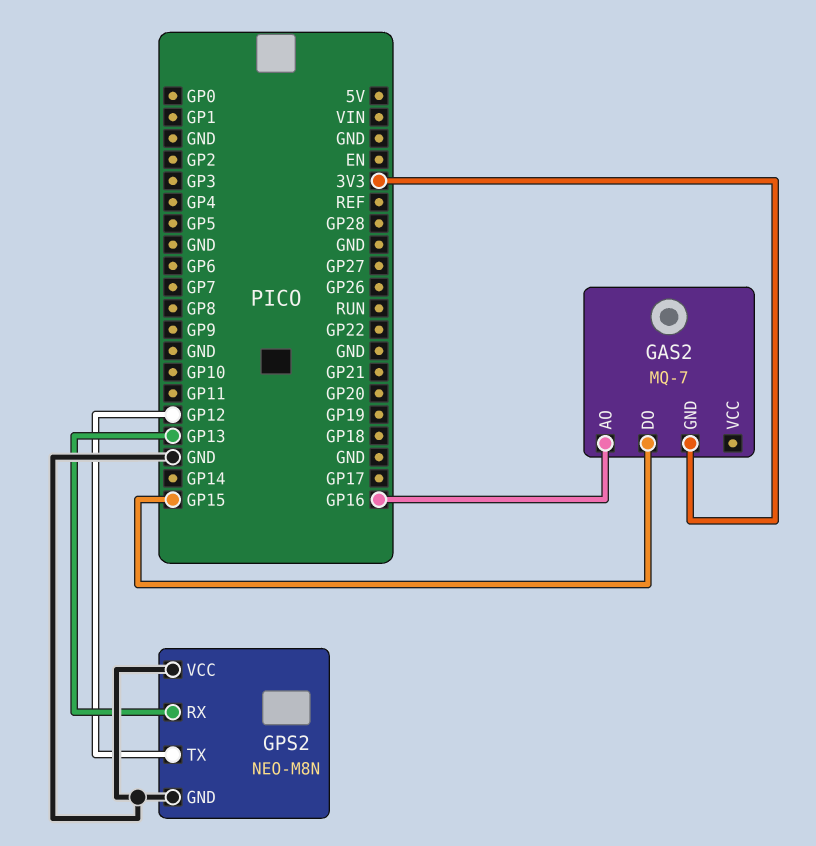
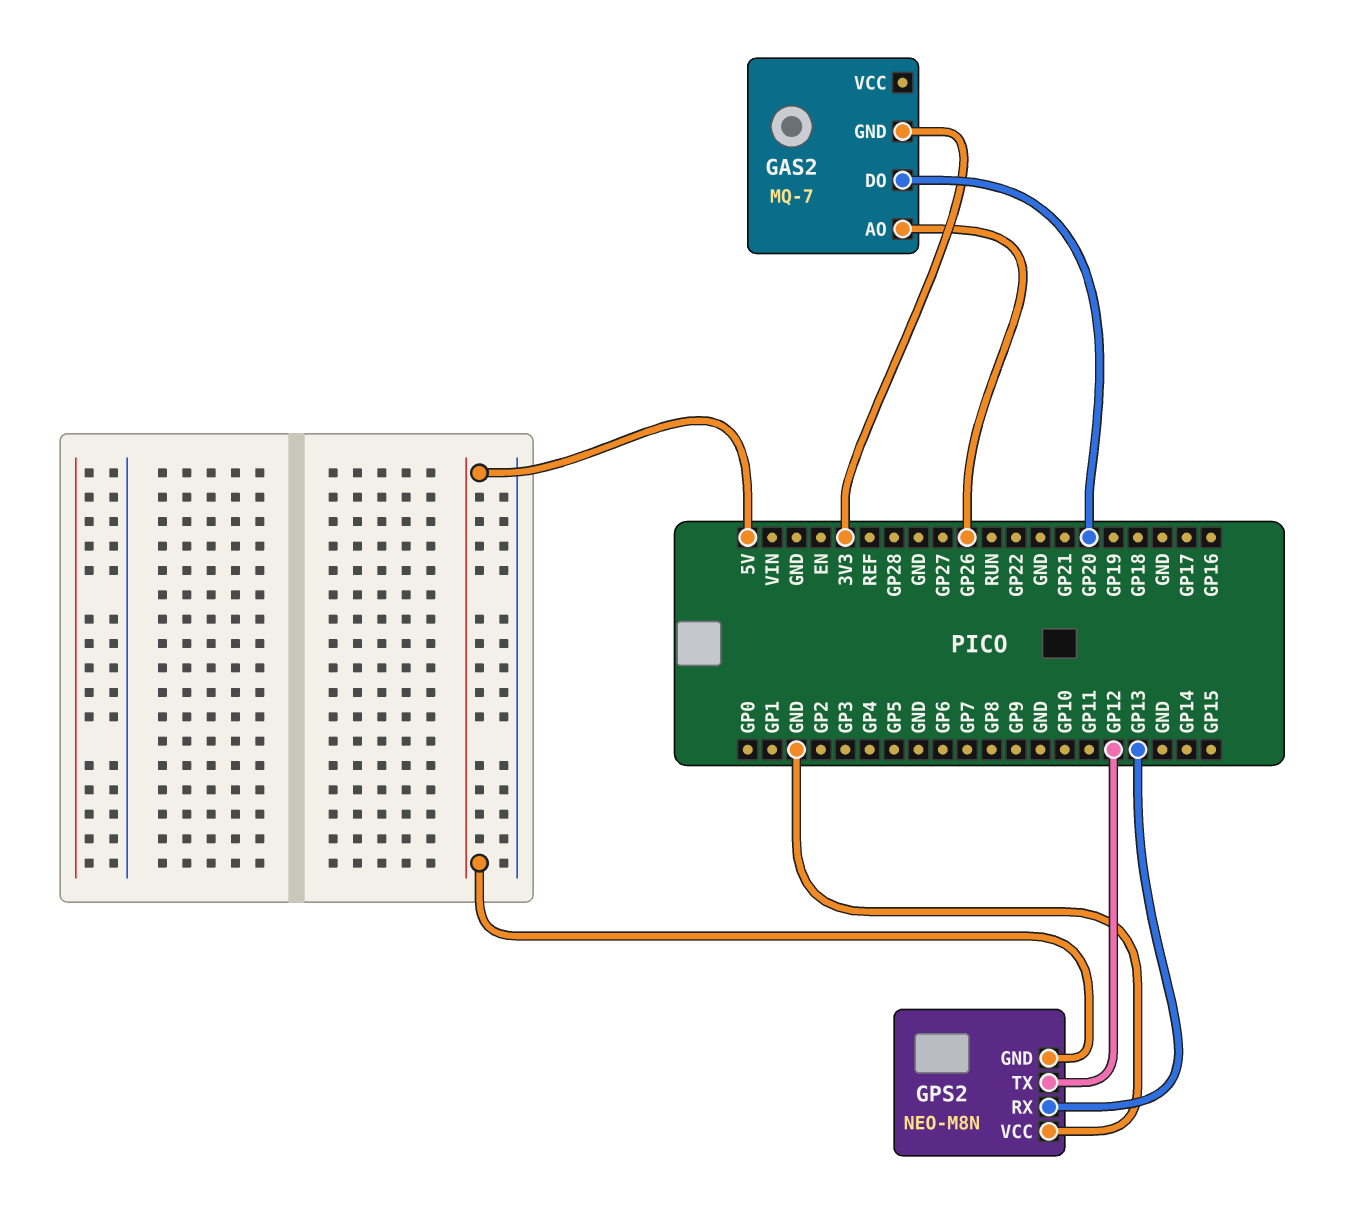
GAS2 pin AO: GP16 -> GP26
GAS2 pin DO: GP15 -> GP20
GPS2 pin GND: GND -> 5V

